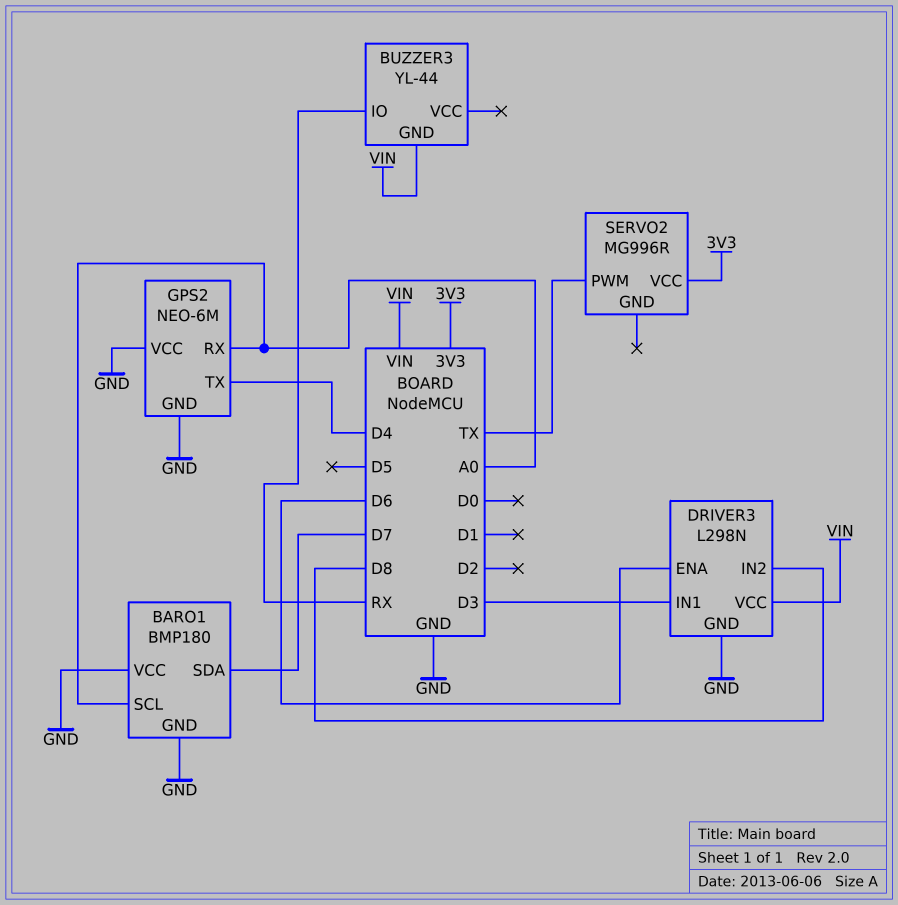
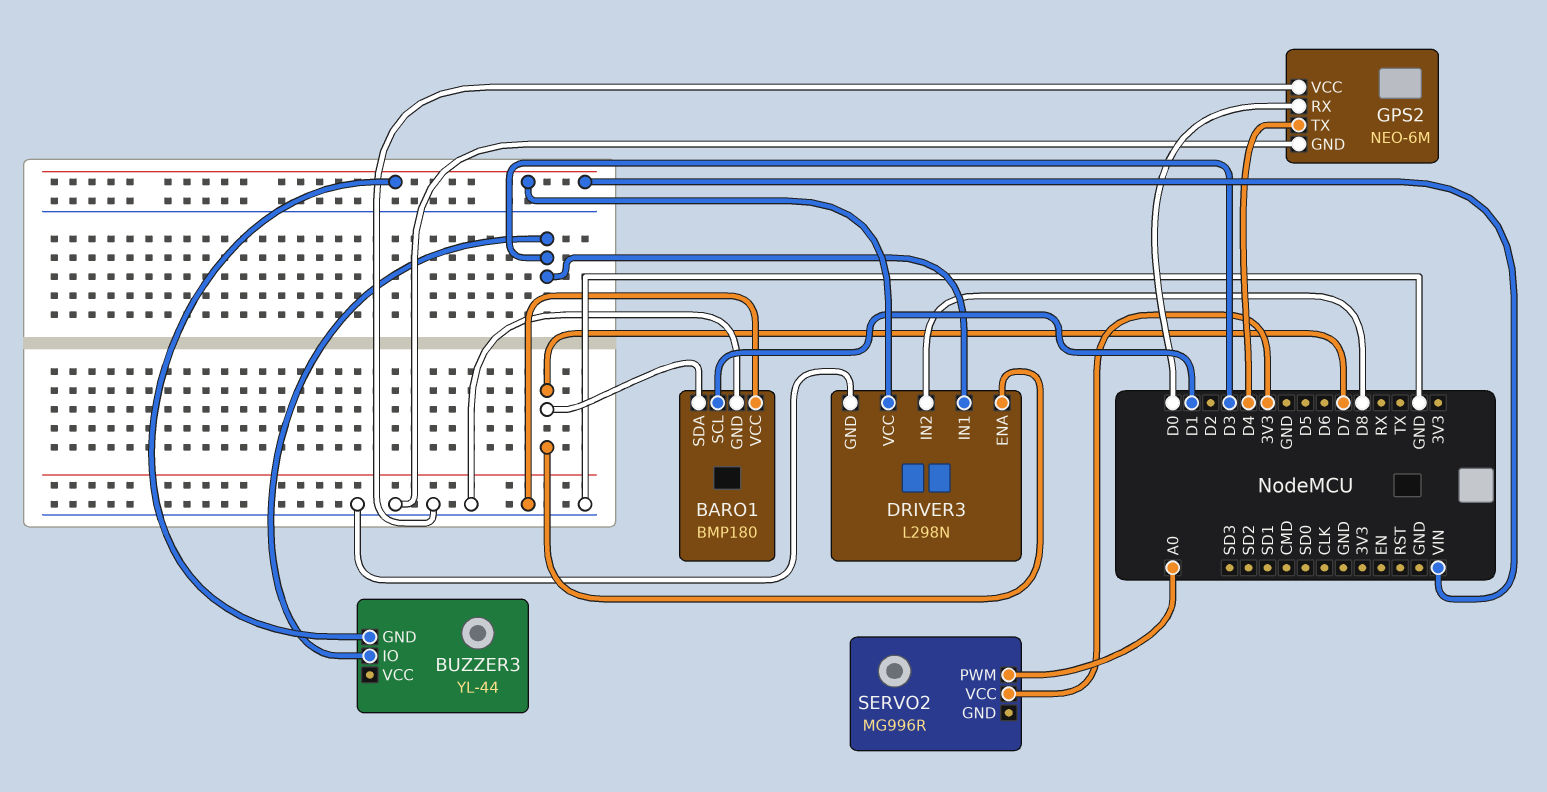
BARO1 pin SCL: A0 -> D1
BUZZER3 pin IO: RX -> D3
DRIVER3 pin ENA: D6 -> D7
GPS2 pin RX: A0 -> D0
SERVO2 pin PWM: TX -> A0

